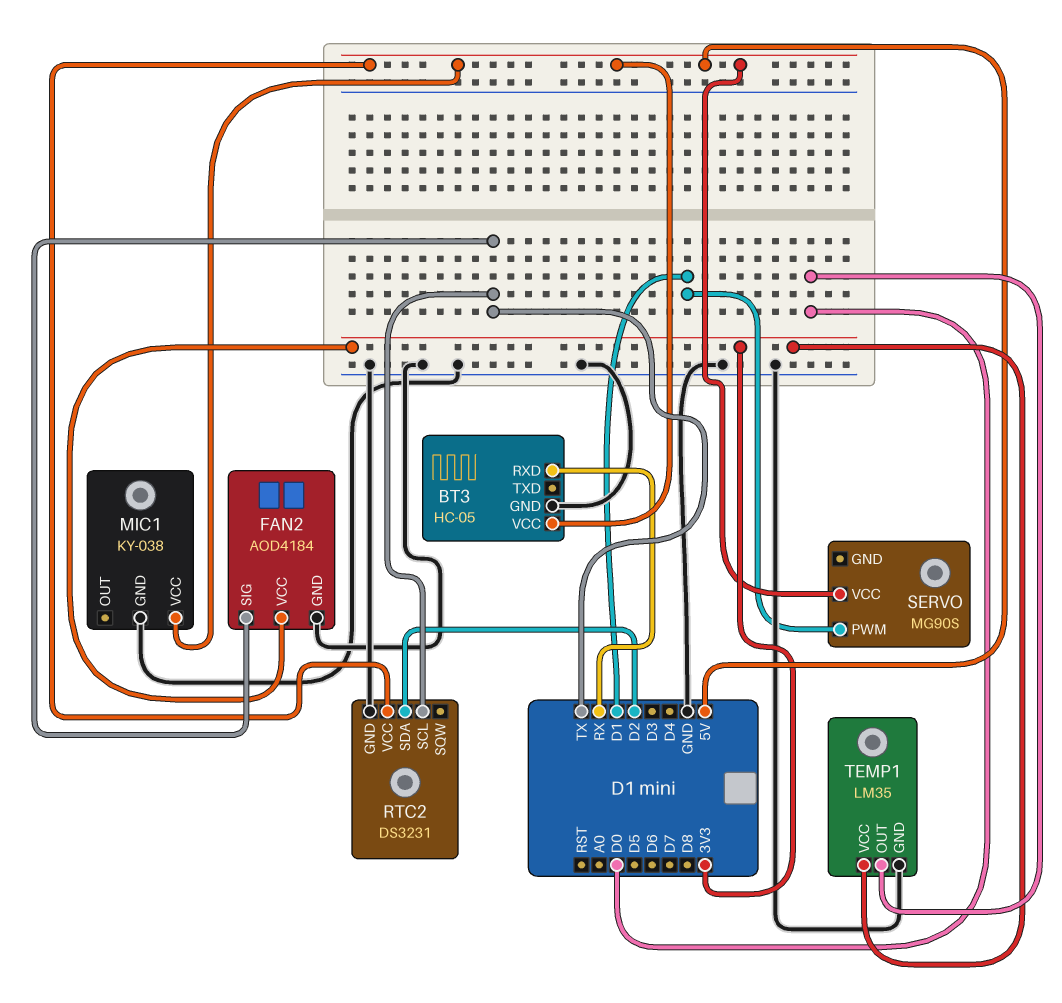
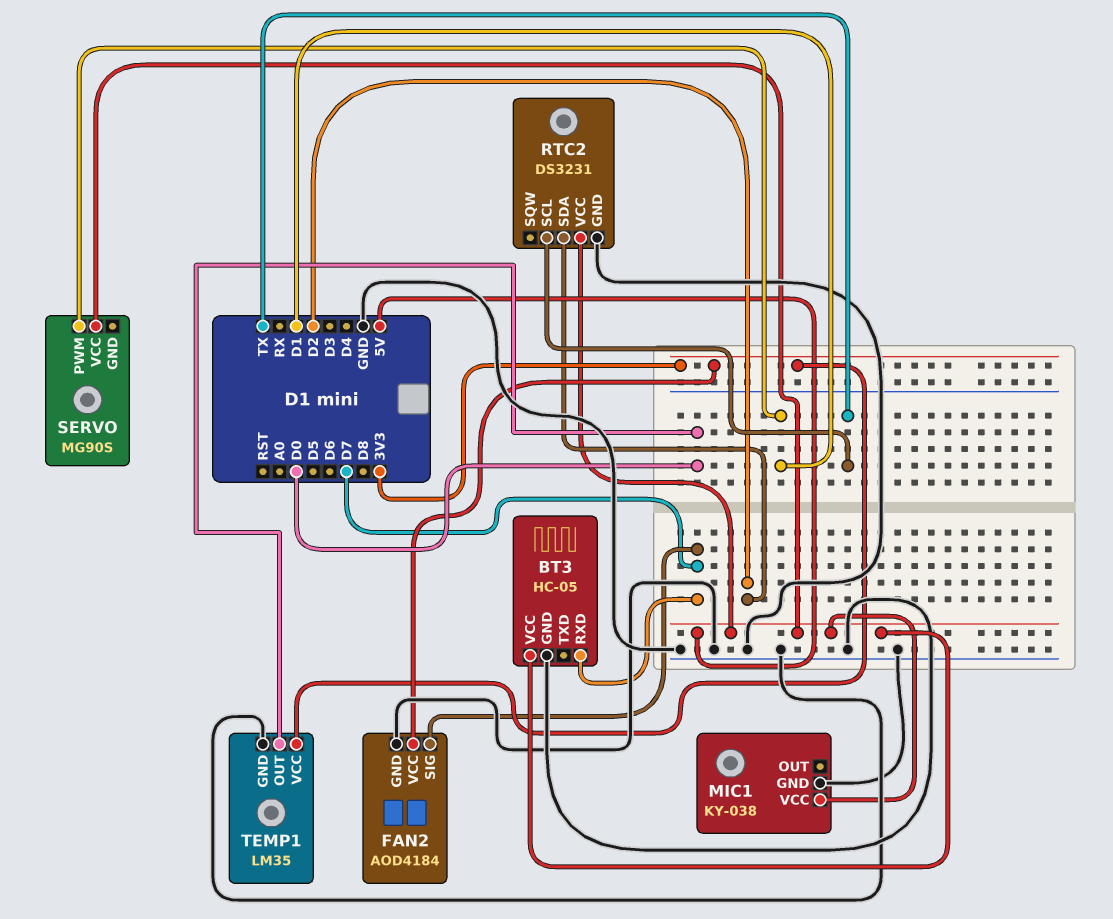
BT3 pin RXD: RX -> D7
FAN2 pin SIG: TX -> D7

